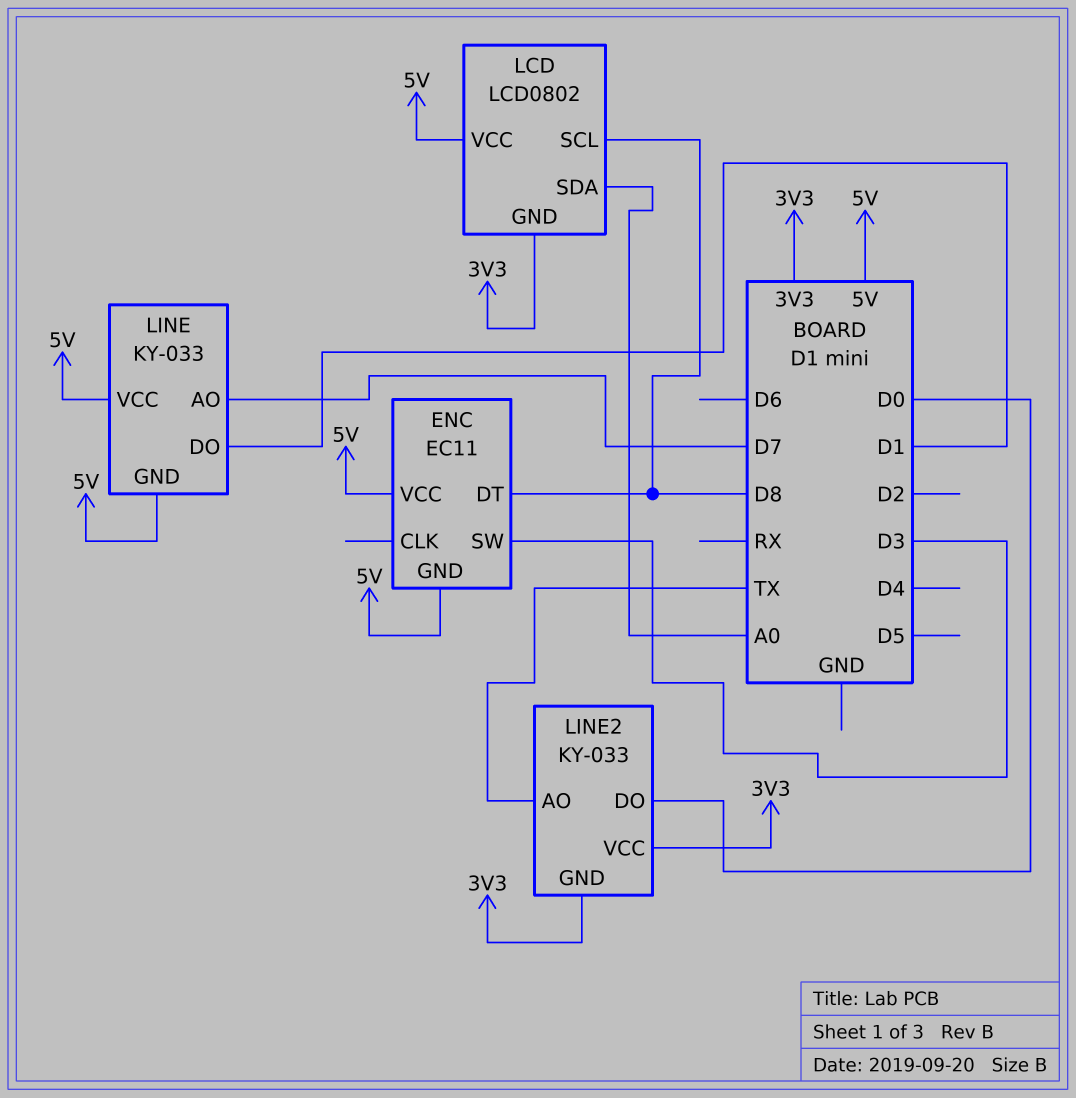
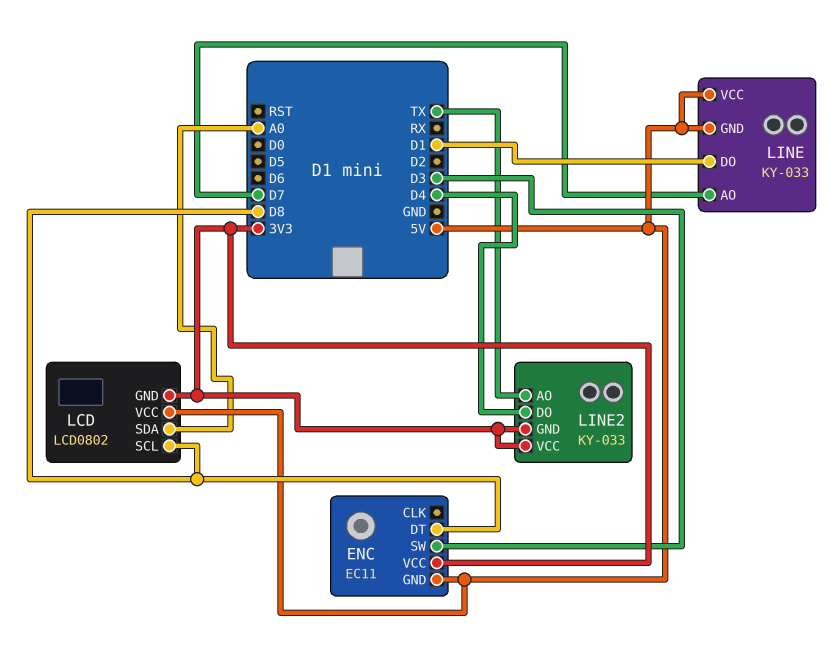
ENC pin VCC: 5V -> 3V3
LINE2 pin DO: D0 -> D4

